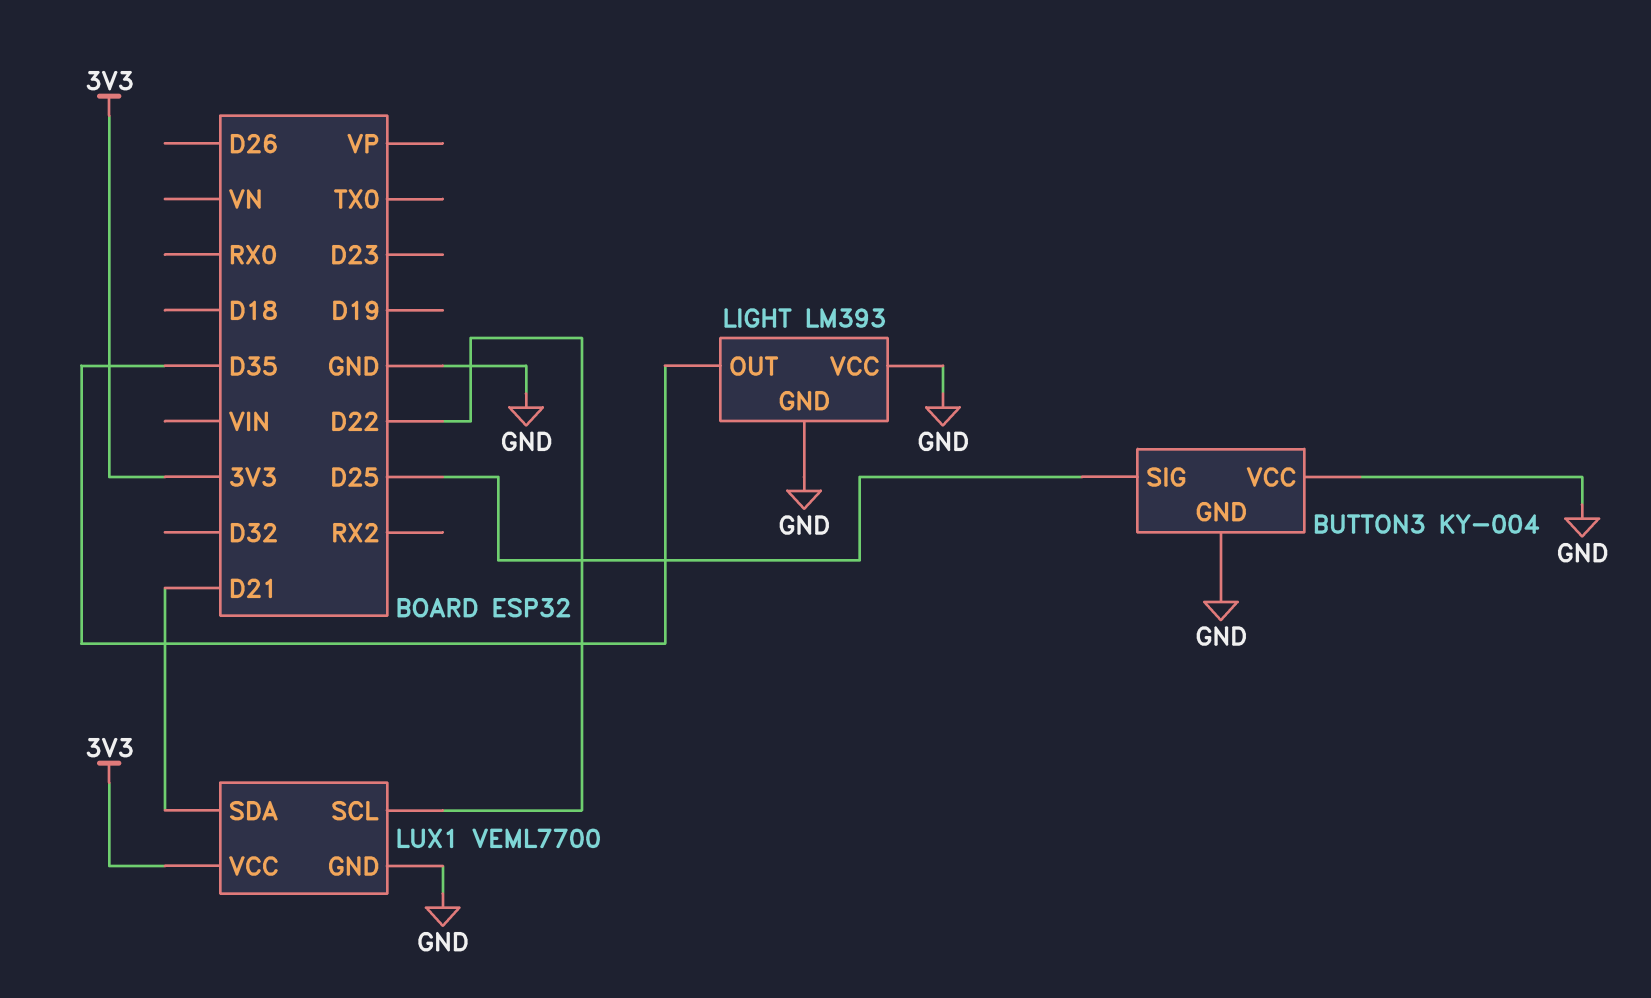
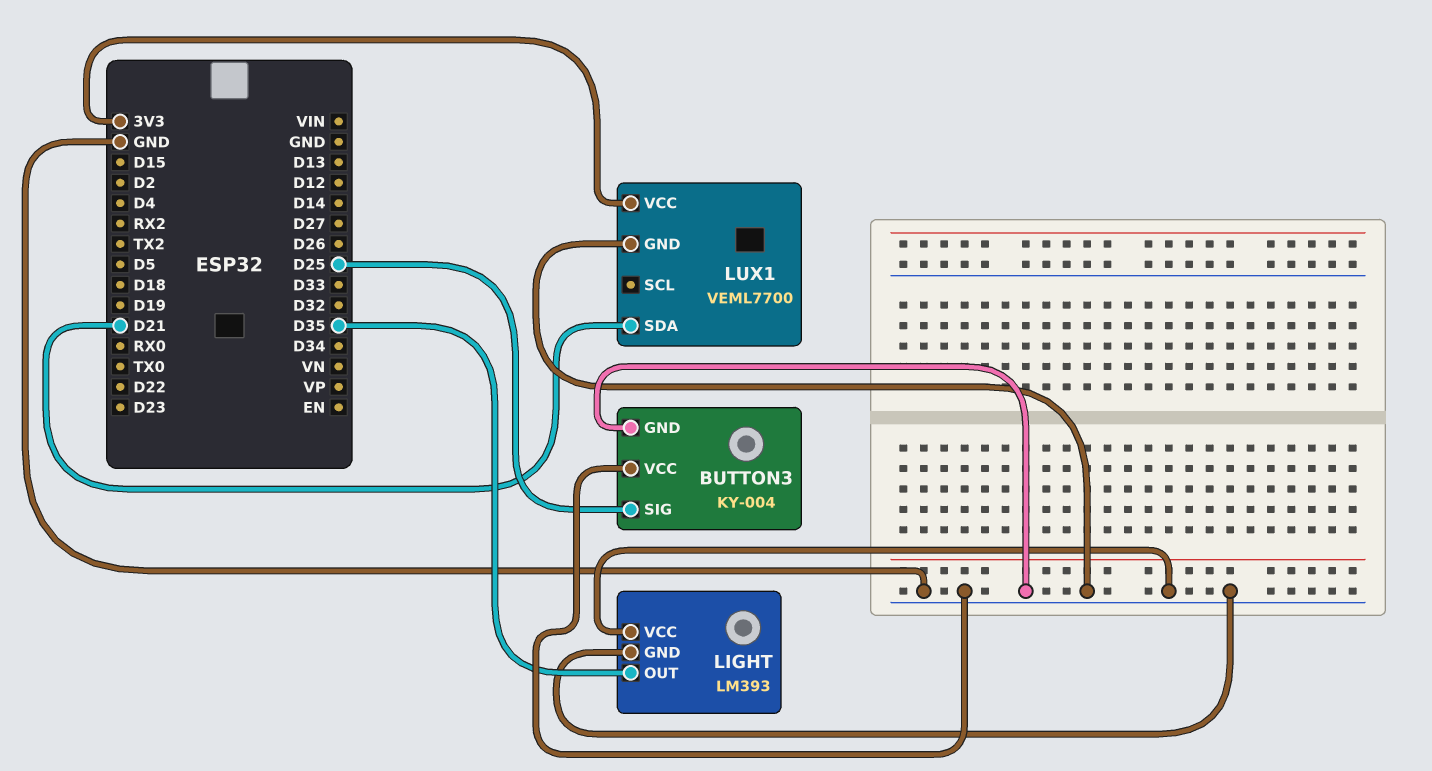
LUX1 pin SCL: D22 -> none

